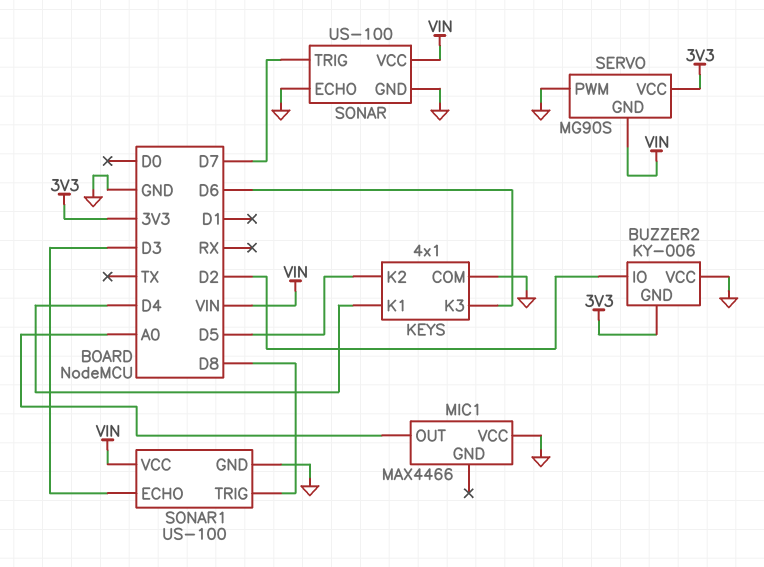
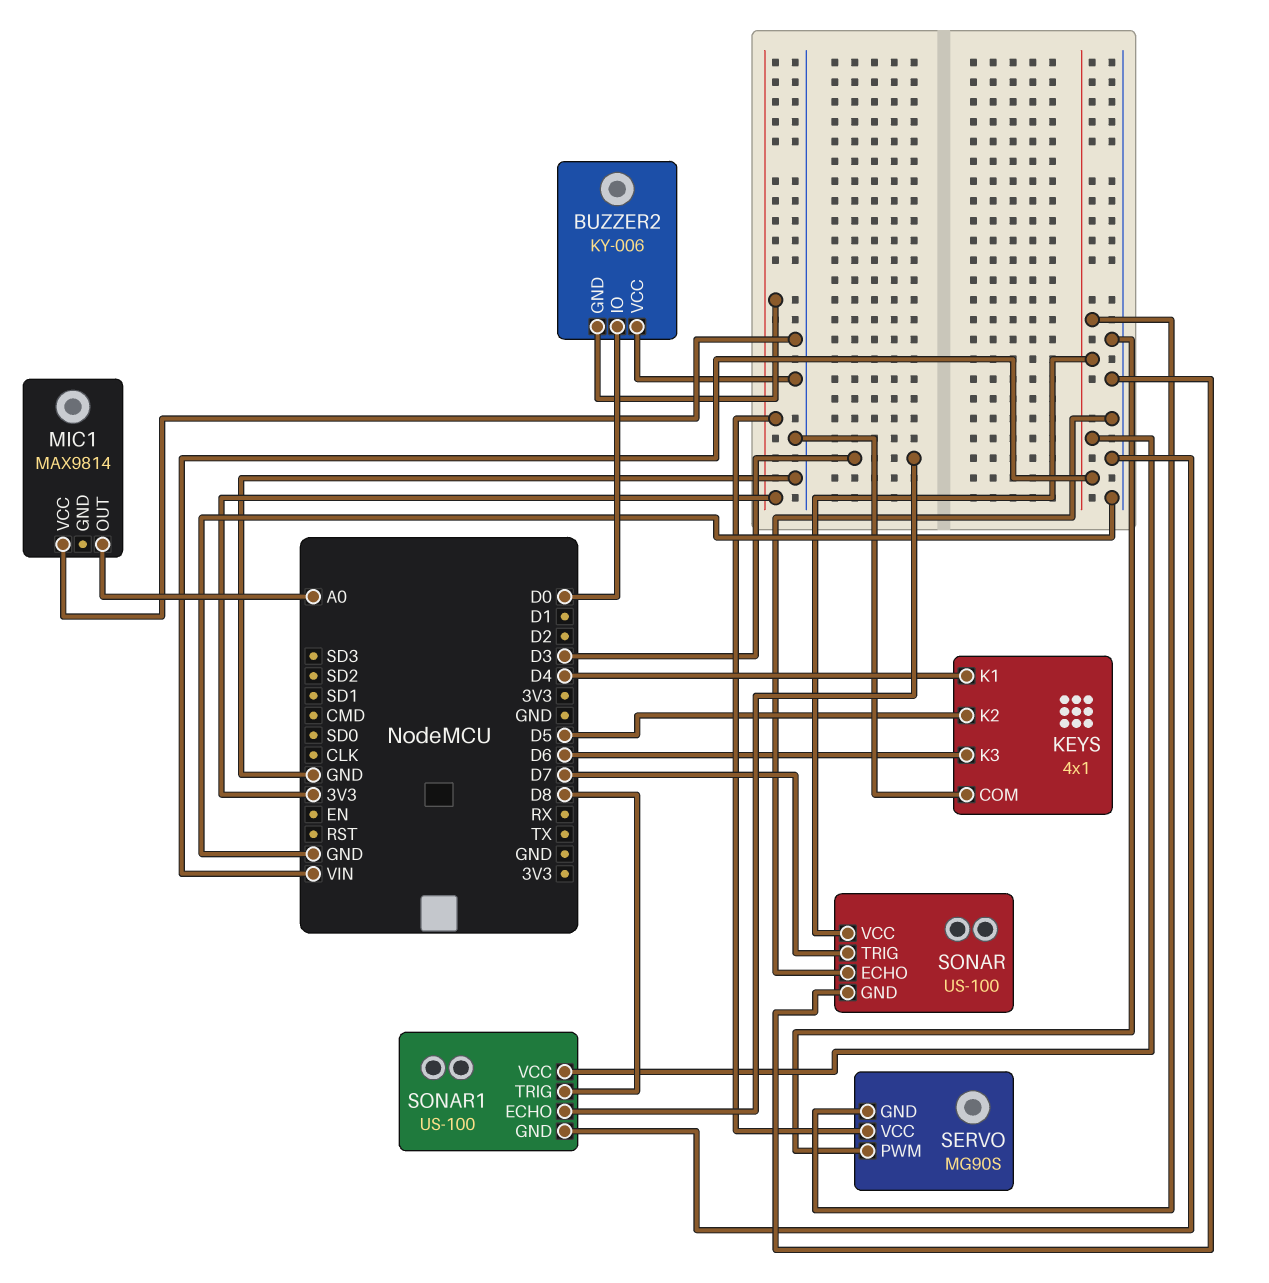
BUZZER2 pin IO: D2 -> D0
MIC1: MAX4466 -> MAX9814

